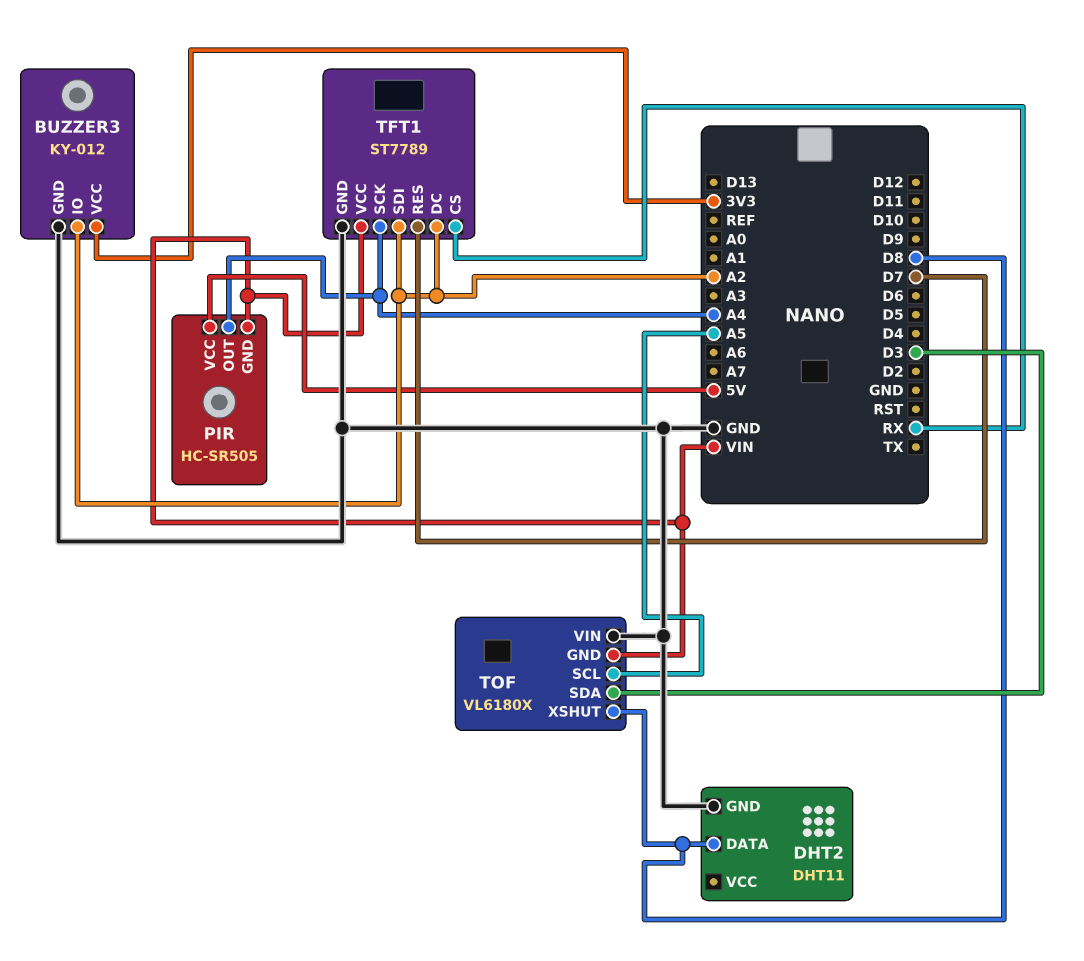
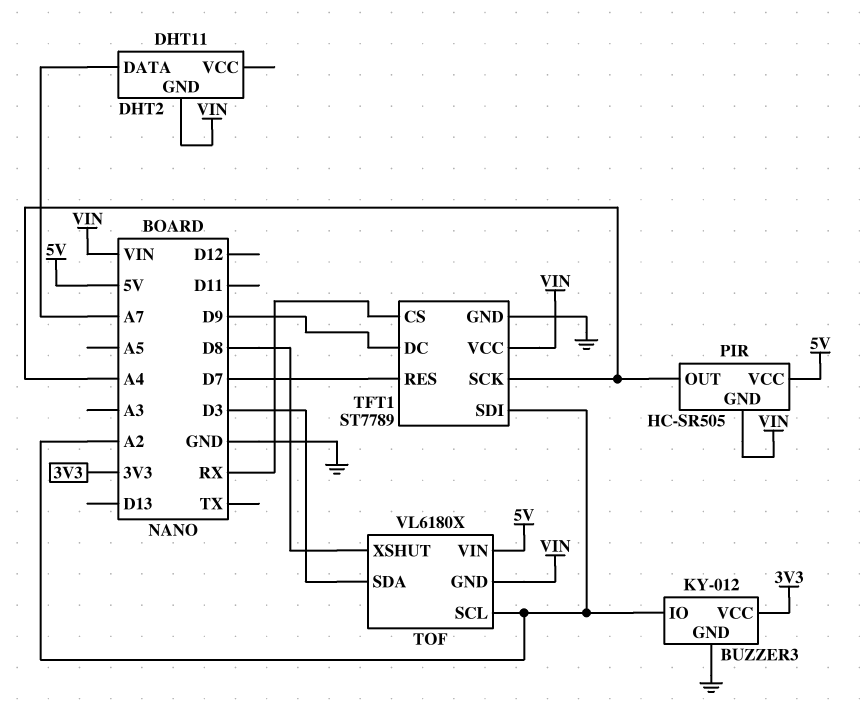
DHT2 pin DATA: D8 -> A7
DHT2 pin GND: GND -> VIN
TFT1 pin DC: A2 -> D9
TOF pin SCL: A5 -> A2
TOF pin VIN: GND -> 5V

